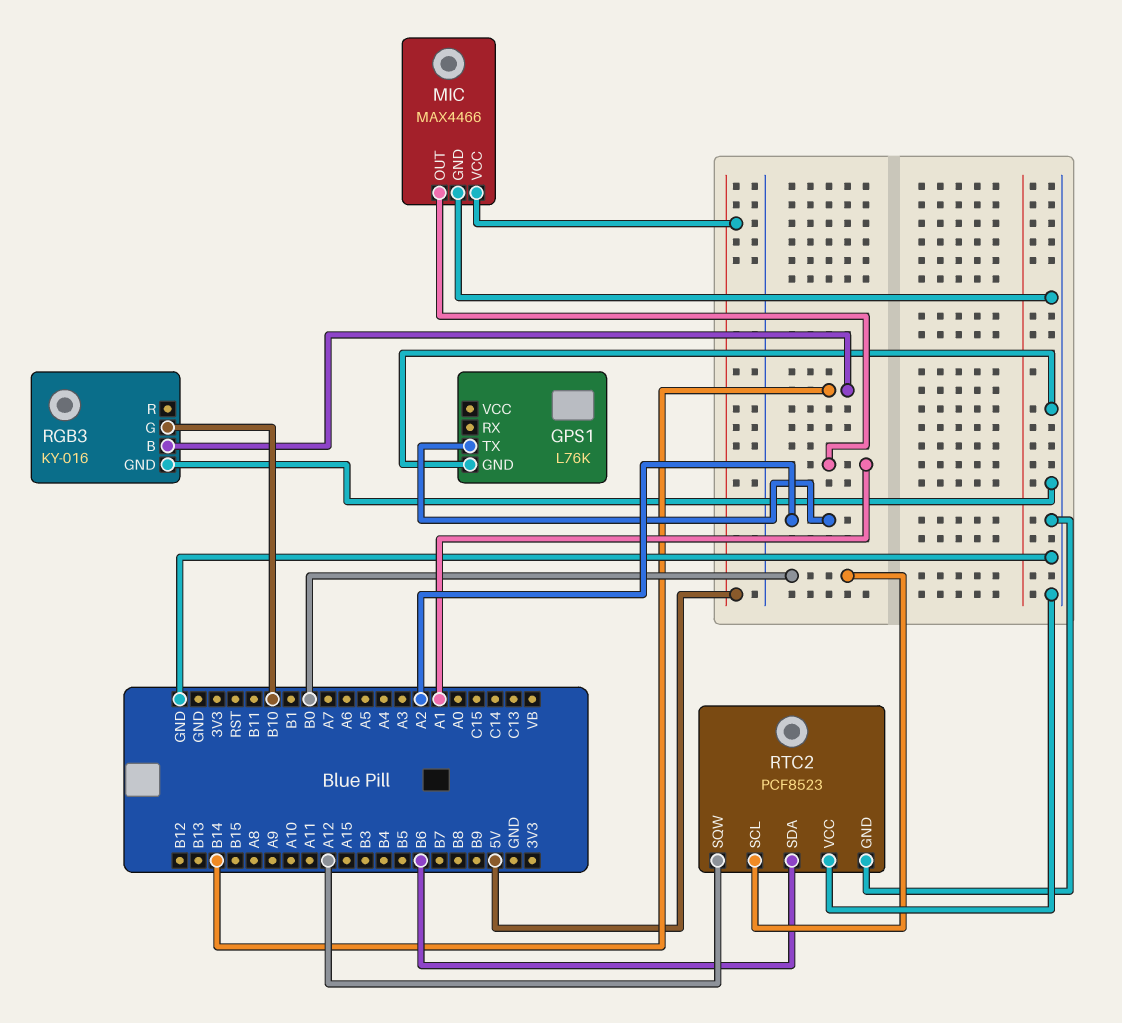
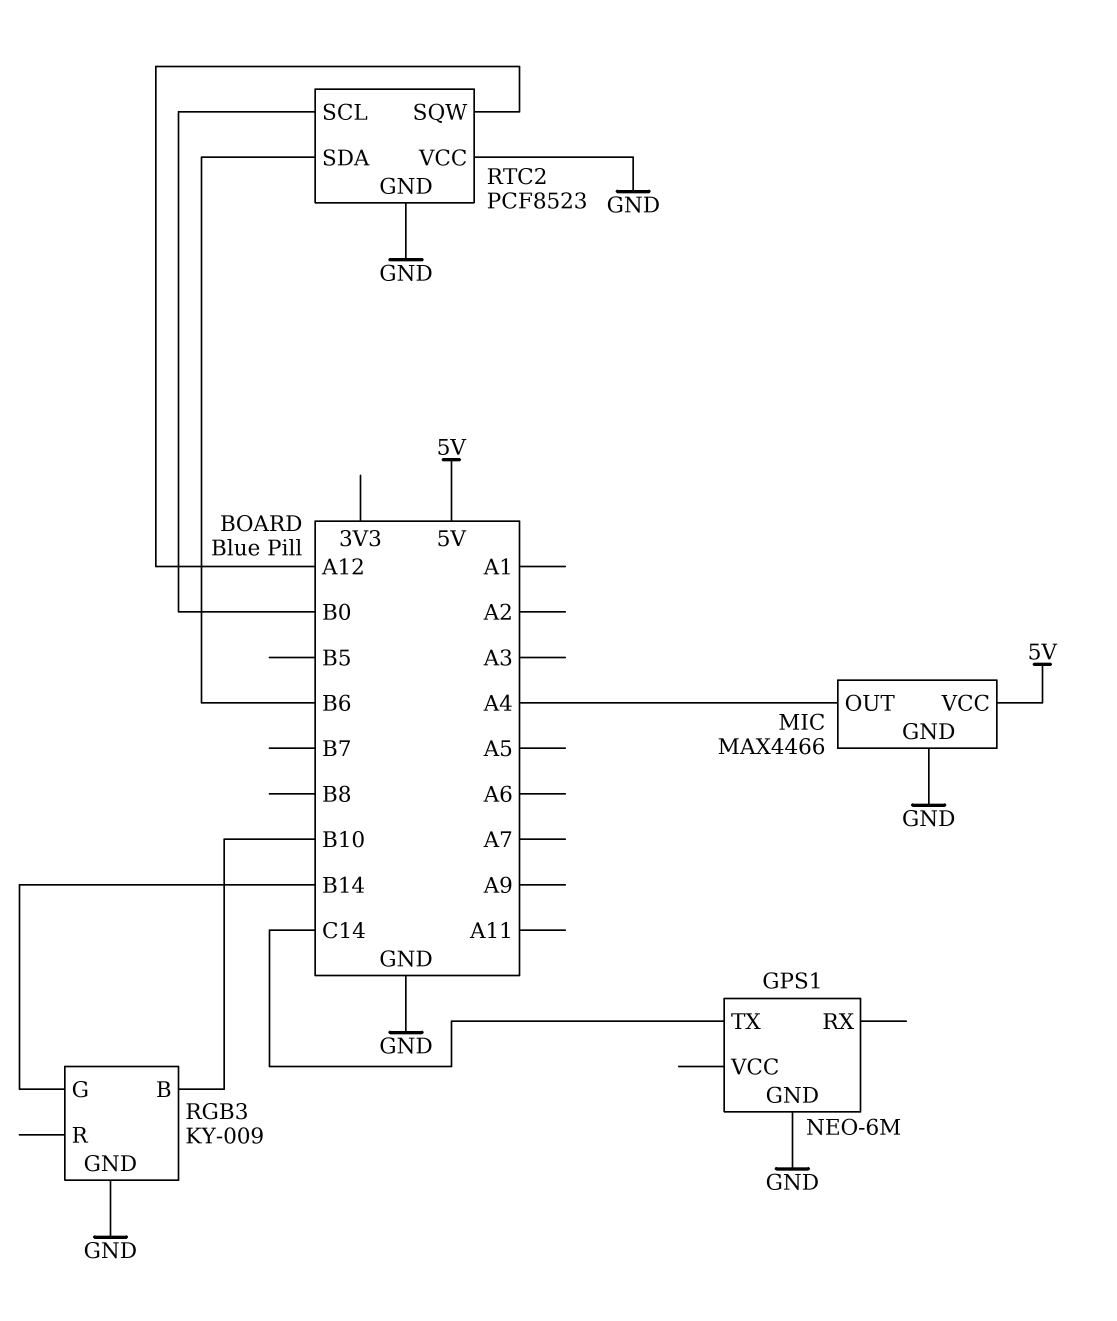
GPS1: L76K -> NEO-6M
GPS1 pin TX: A2 -> C14
MIC pin OUT: A1 -> A4
RGB3: KY-016 -> KY-009
RGB3 pin B: B14 -> B10
RGB3 pin G: B10 -> B14

